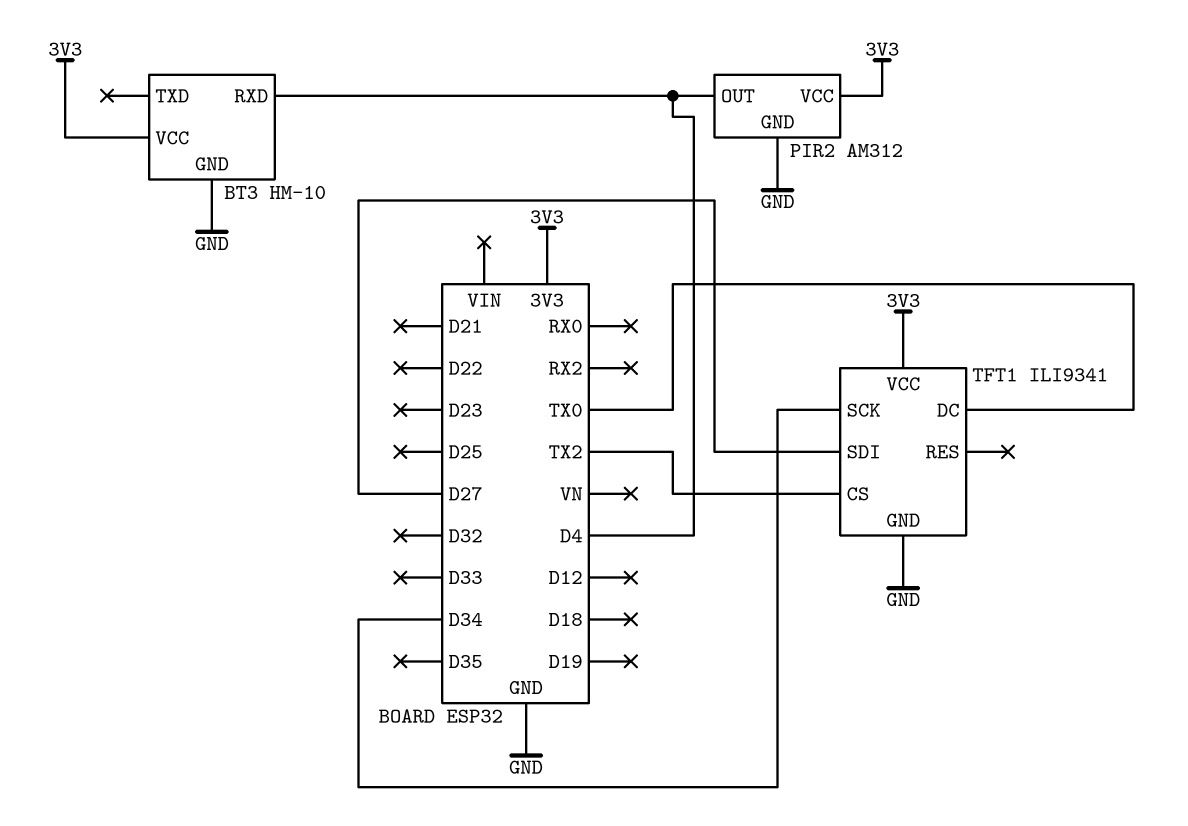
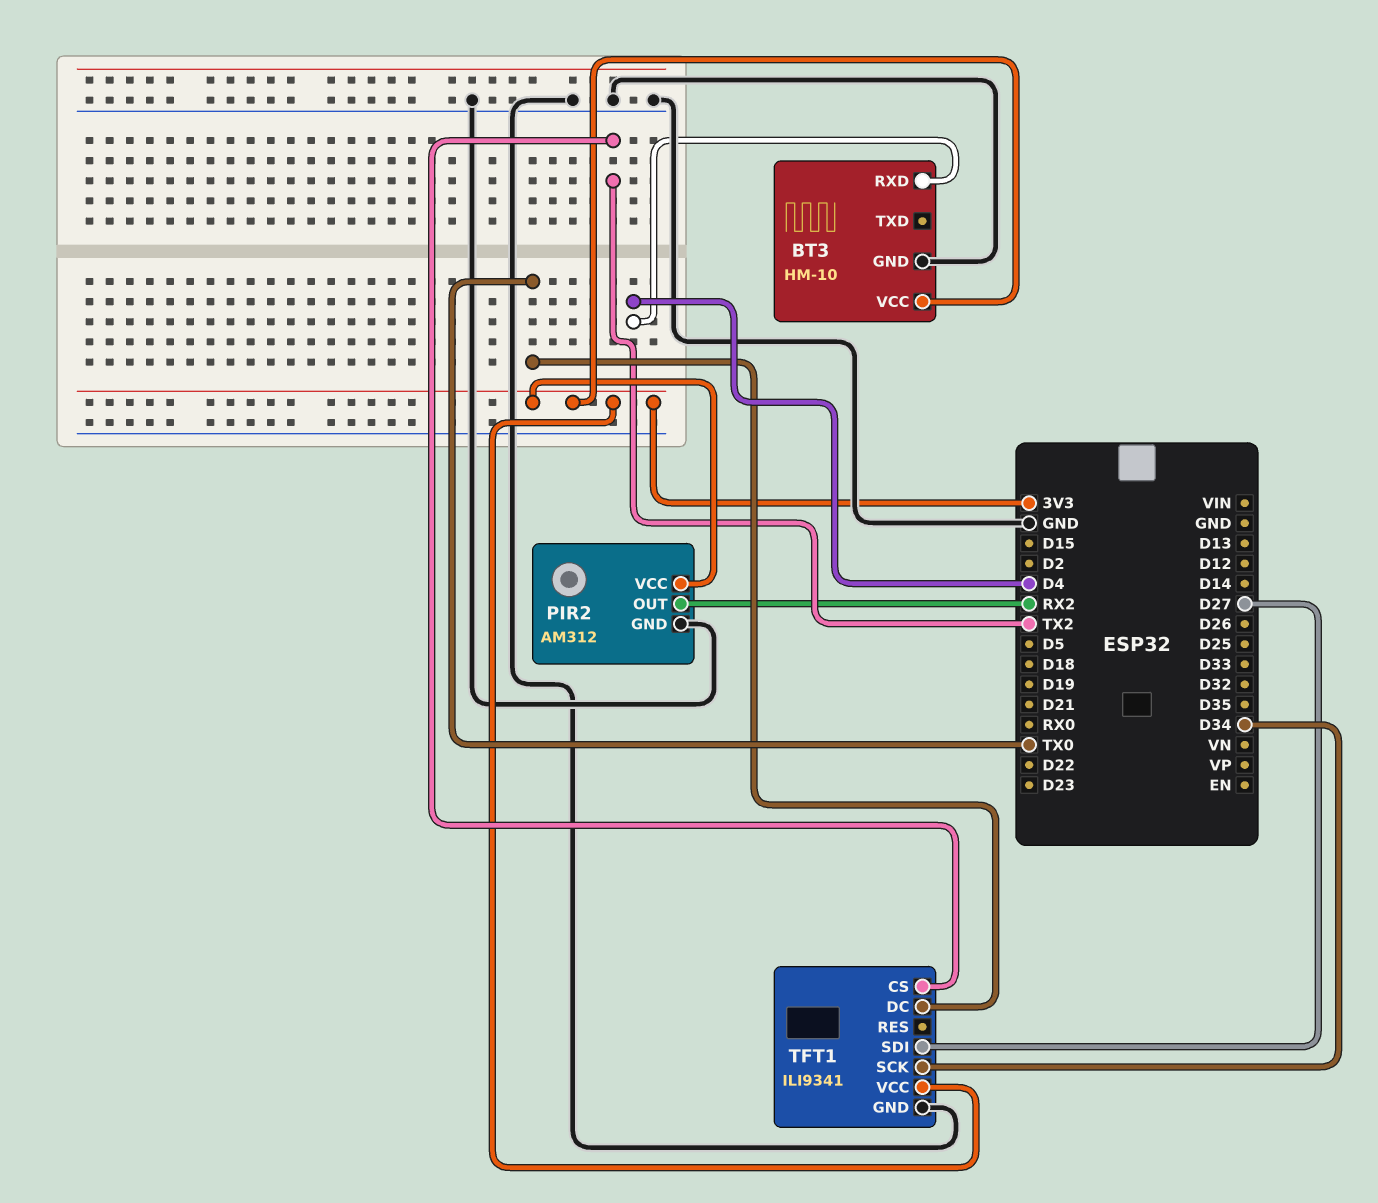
PIR2 pin OUT: D4 -> RX2

